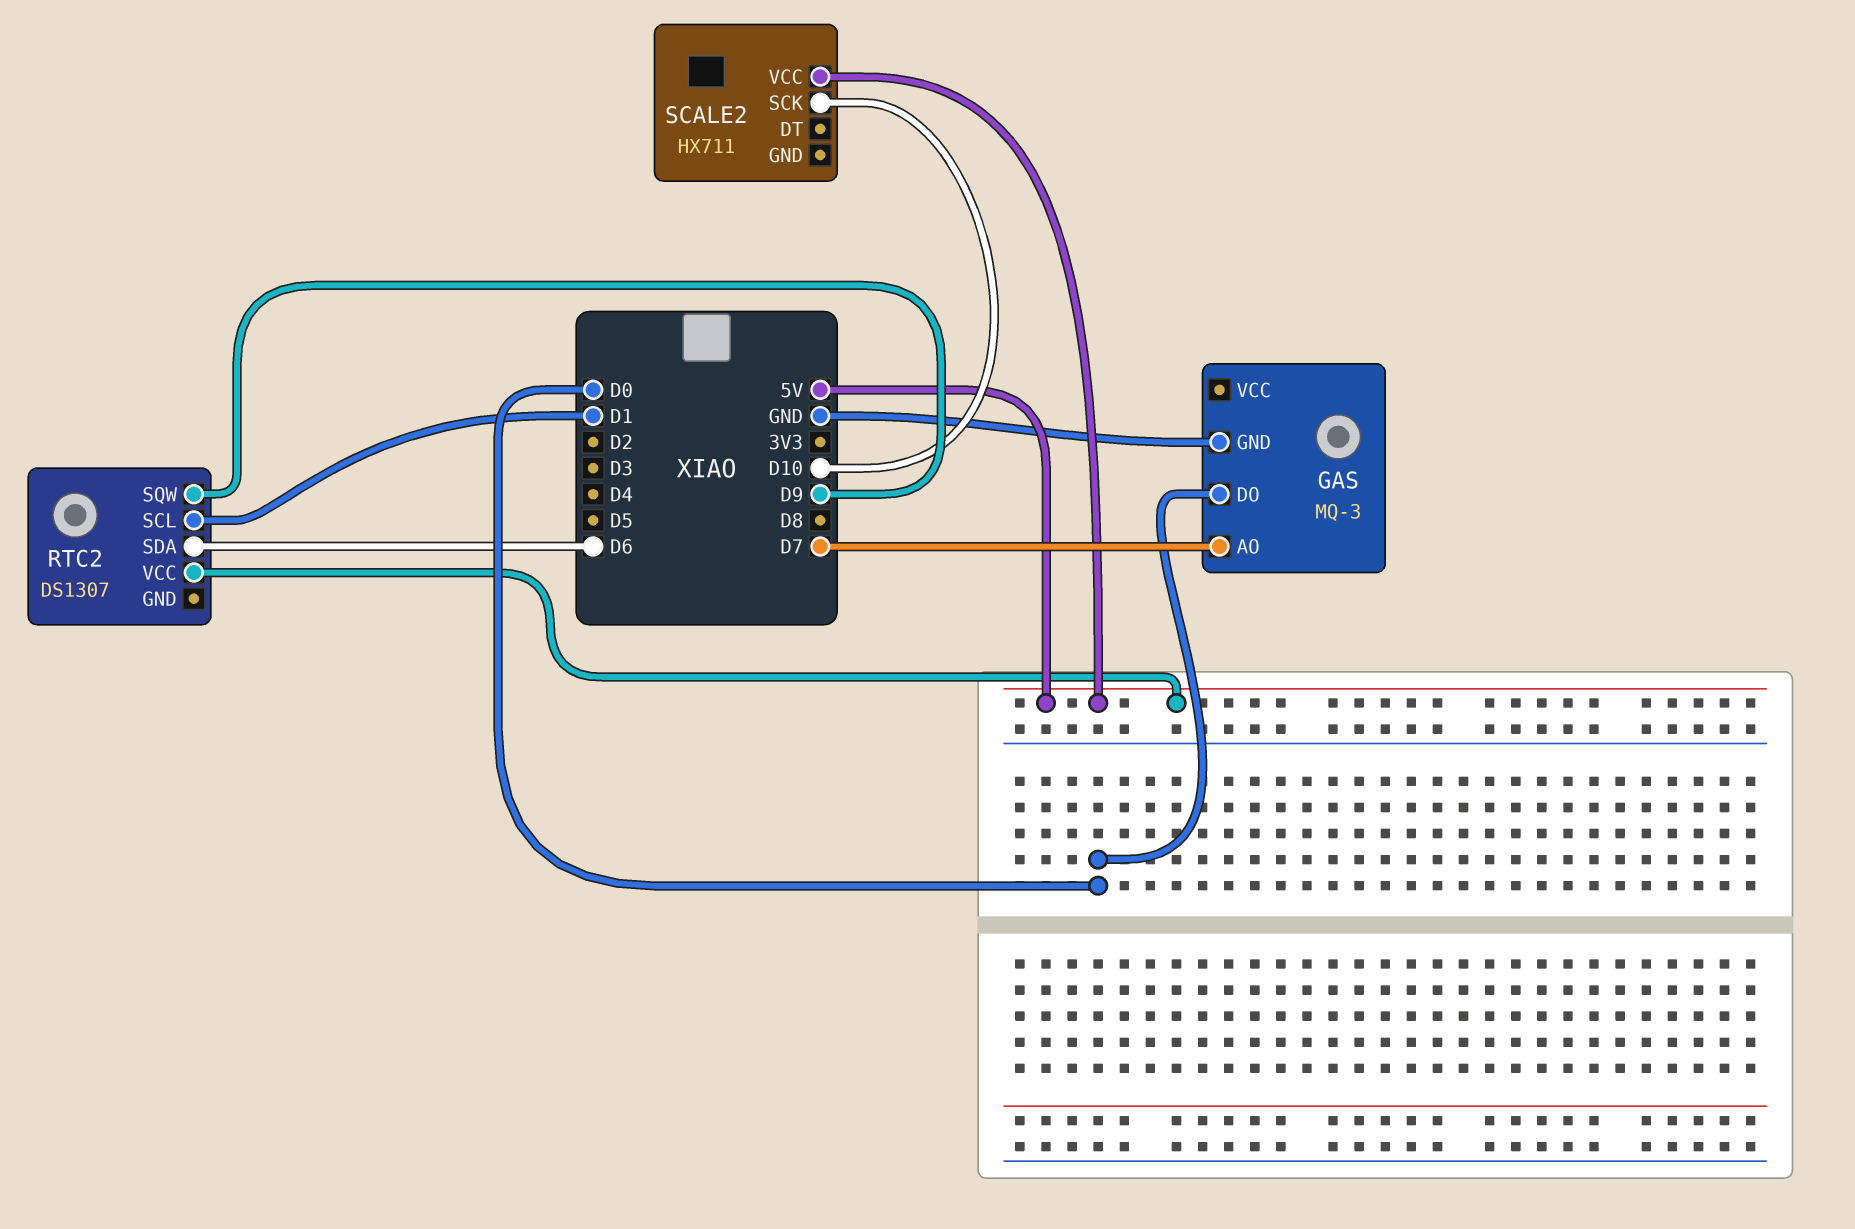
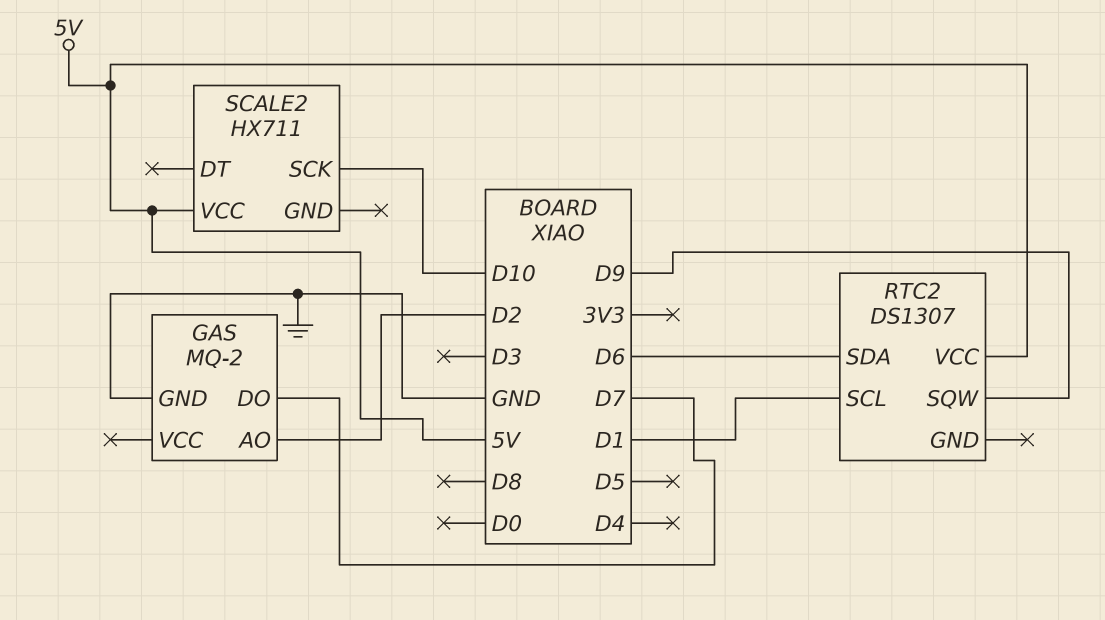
GAS: MQ-3 -> MQ-2
GAS pin AO: D7 -> D2
GAS pin DO: D0 -> D7

